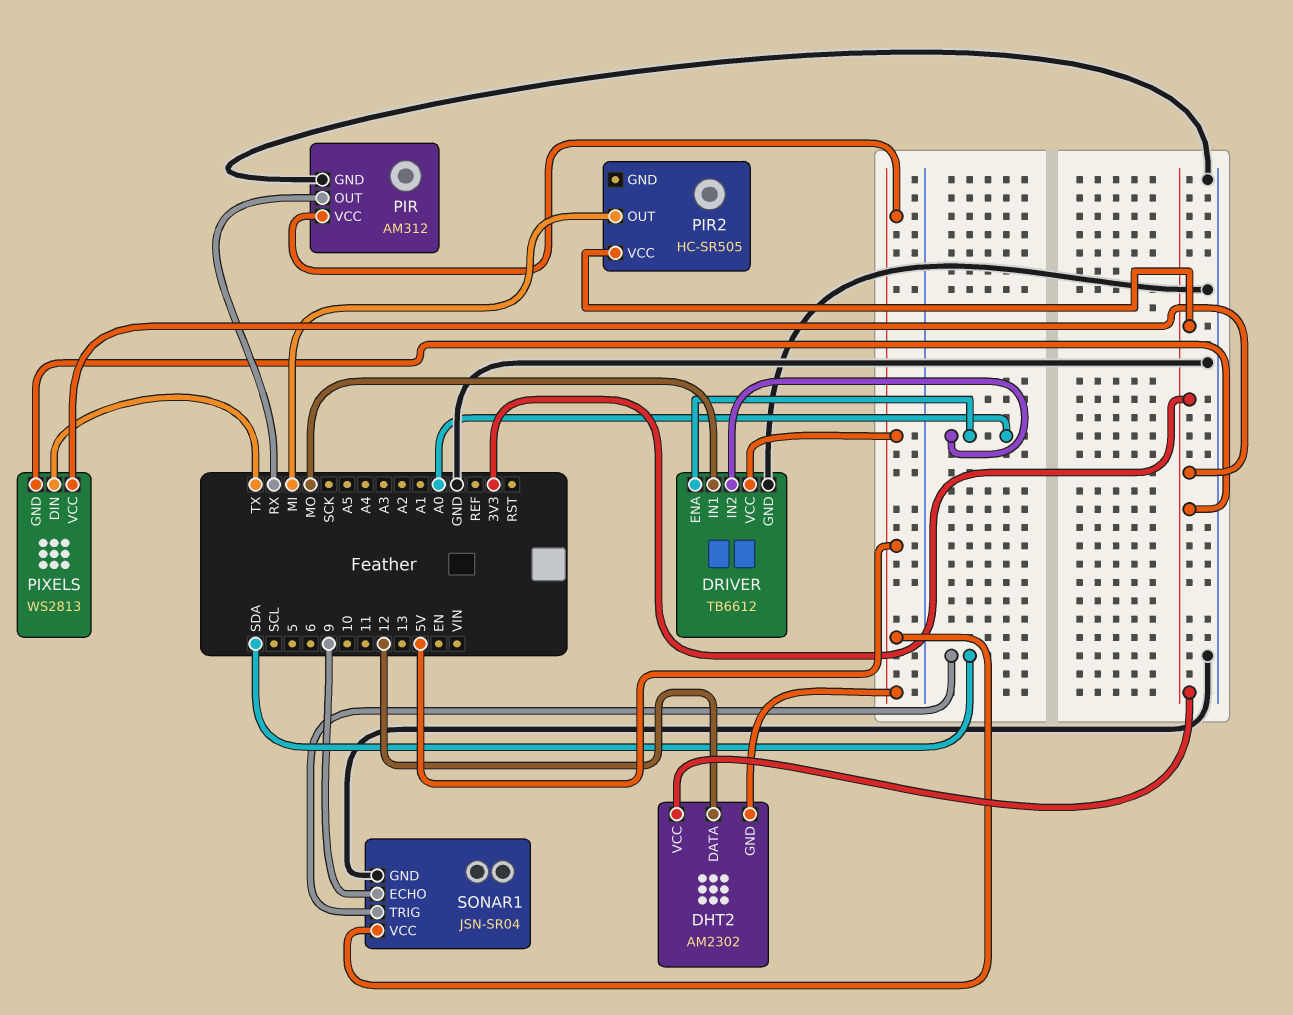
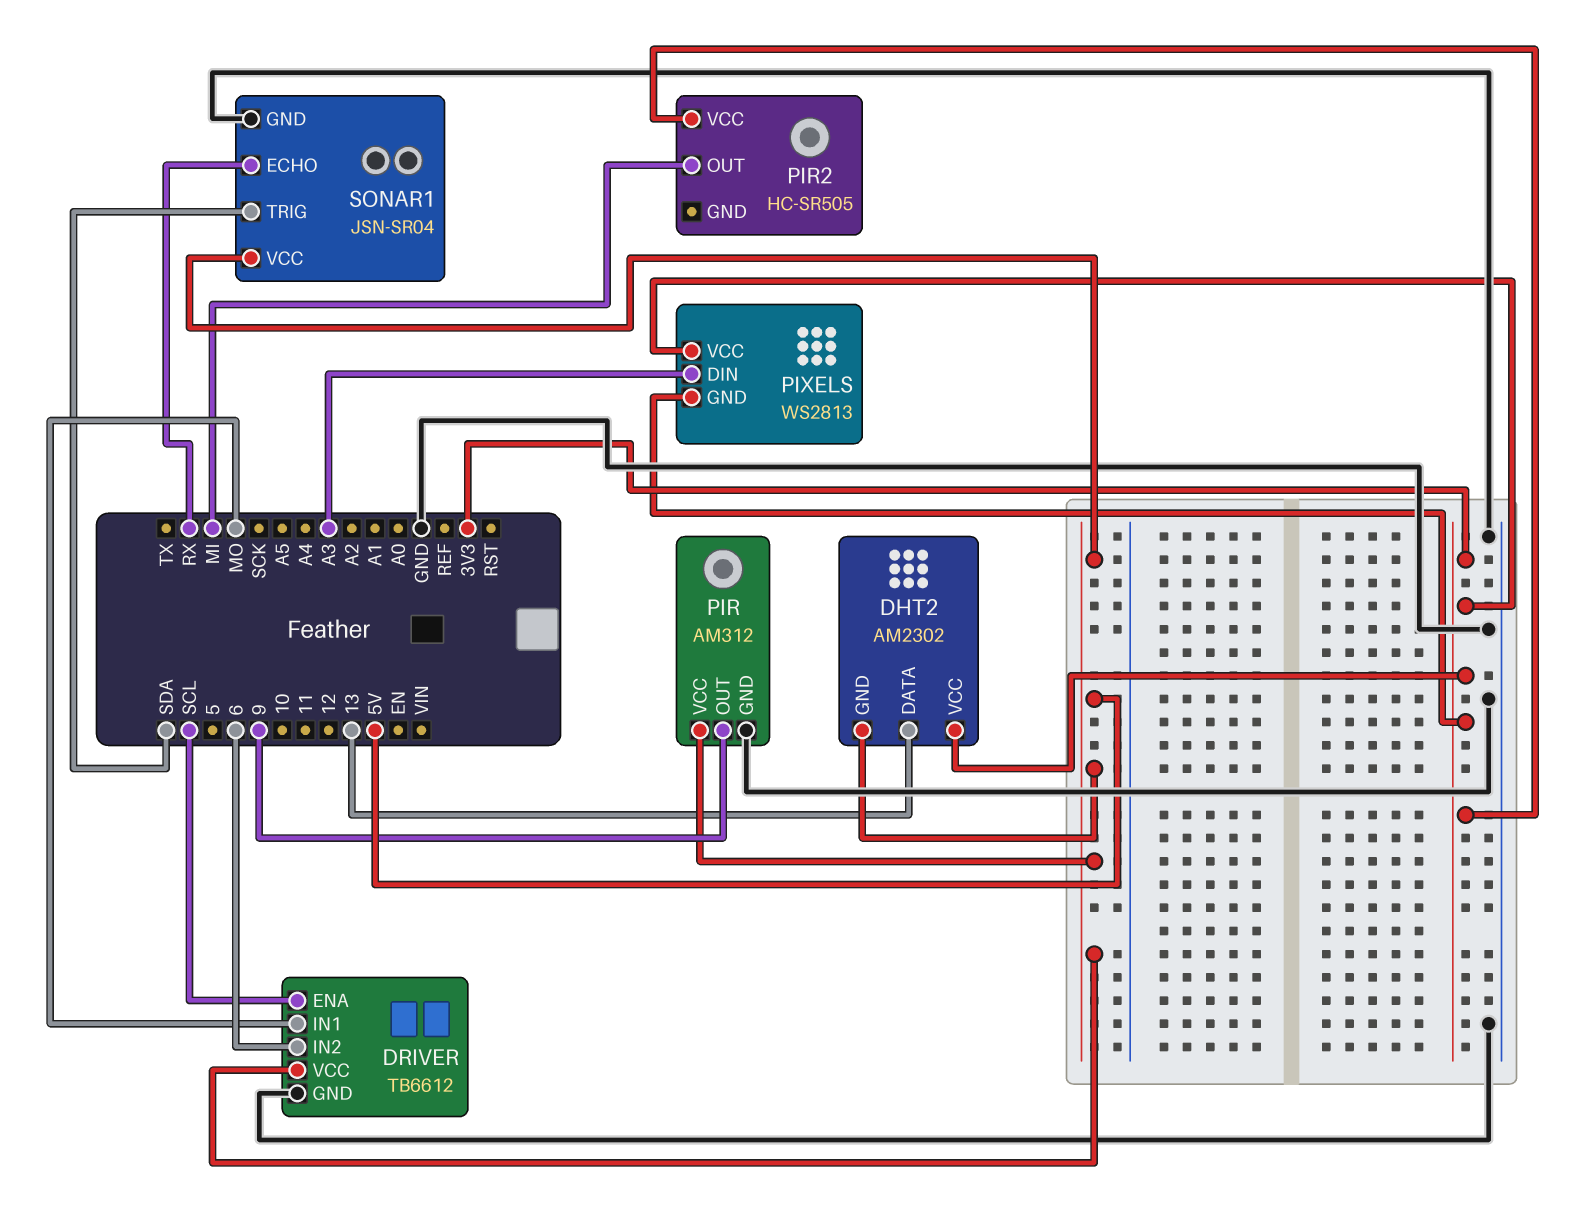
DHT2 pin DATA: 12 -> 13
DRIVER pin ENA: A0 -> SCL
DRIVER pin IN2: A0 -> 6
PIR pin OUT: RX -> 9
PIXELS pin DIN: TX -> A3
SONAR1 pin ECHO: 9 -> RX

